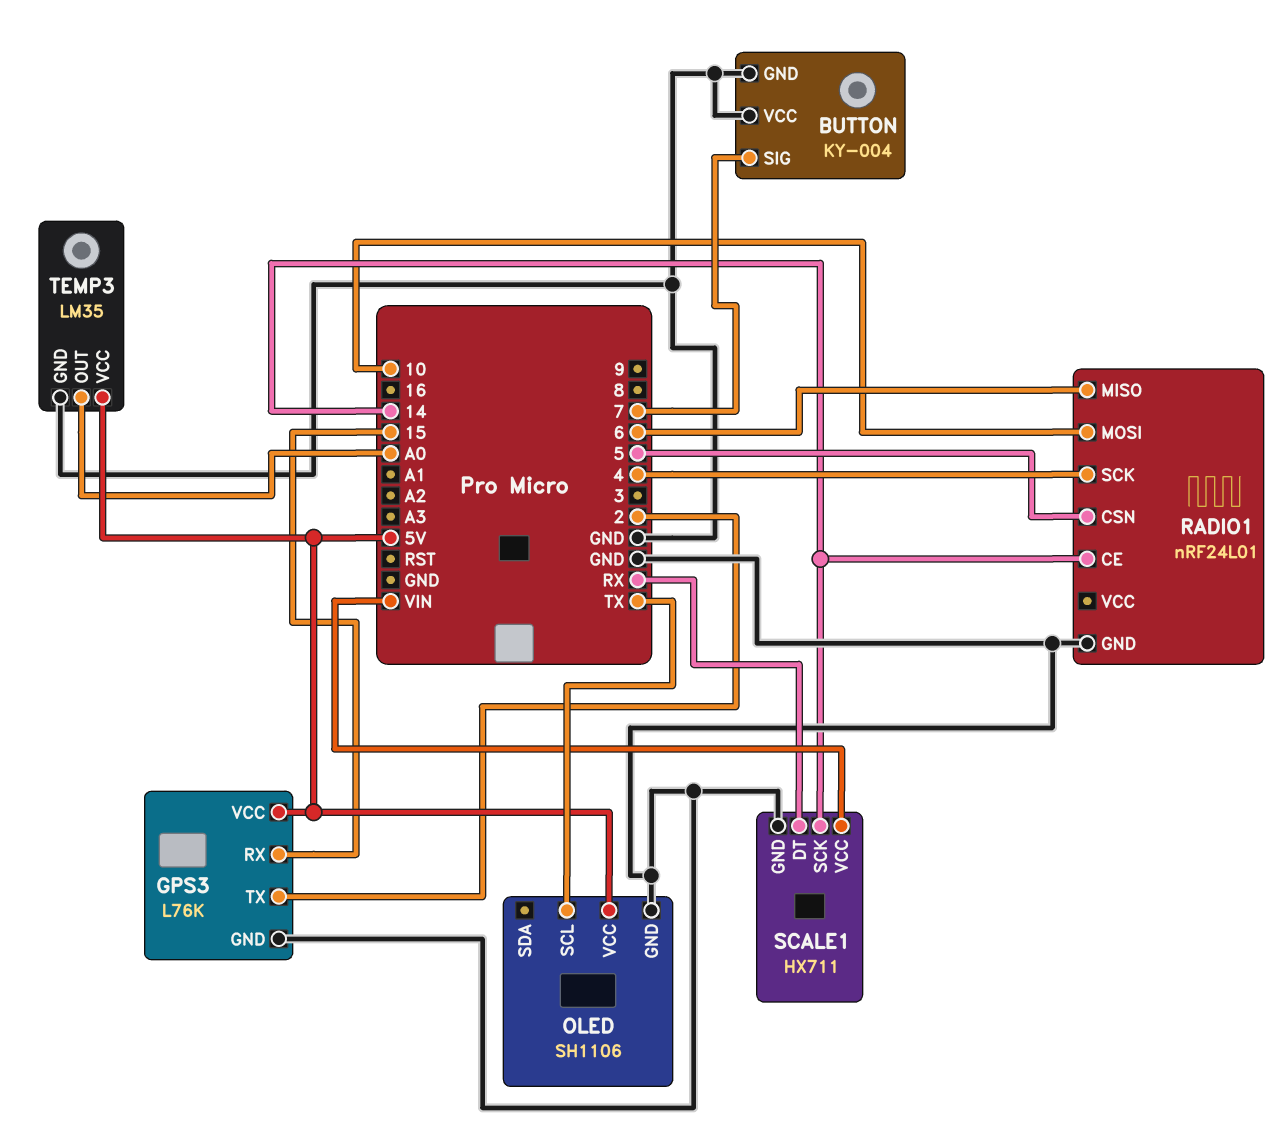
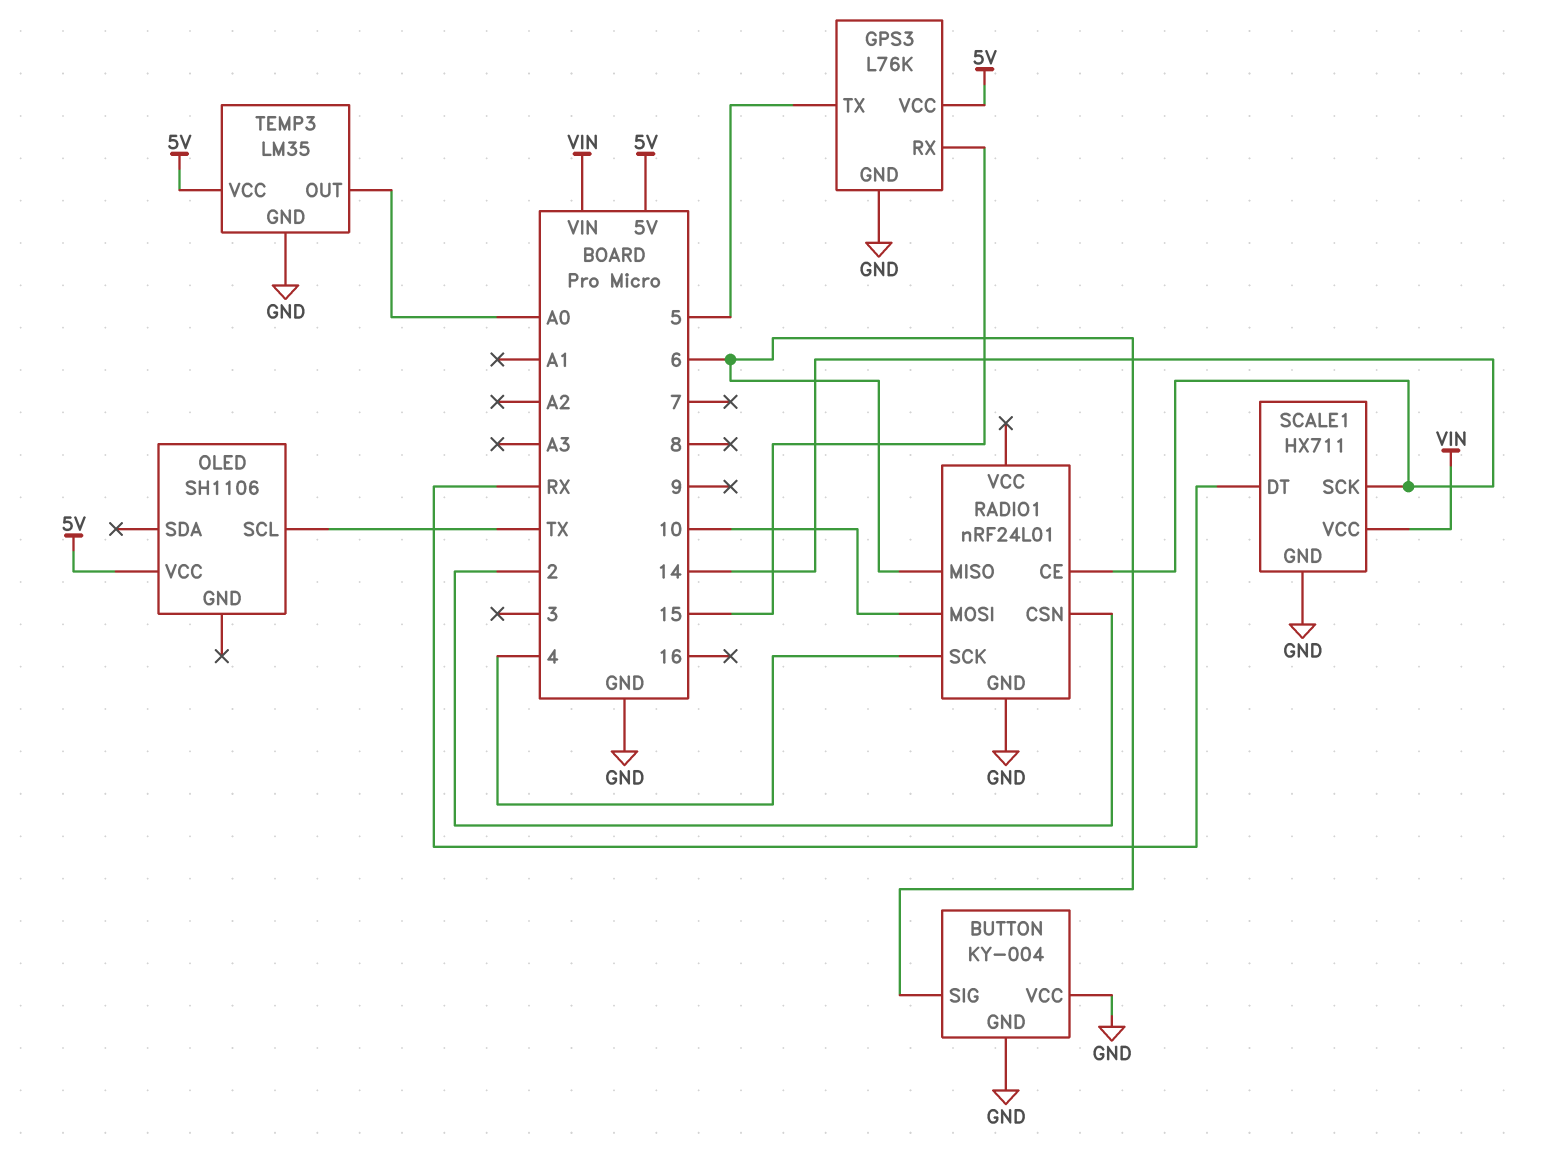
BUTTON pin SIG: 7 -> 6
GPS3 pin TX: 2 -> 5
OLED pin GND: GND -> none
RADIO1 pin CSN: 5 -> 2

